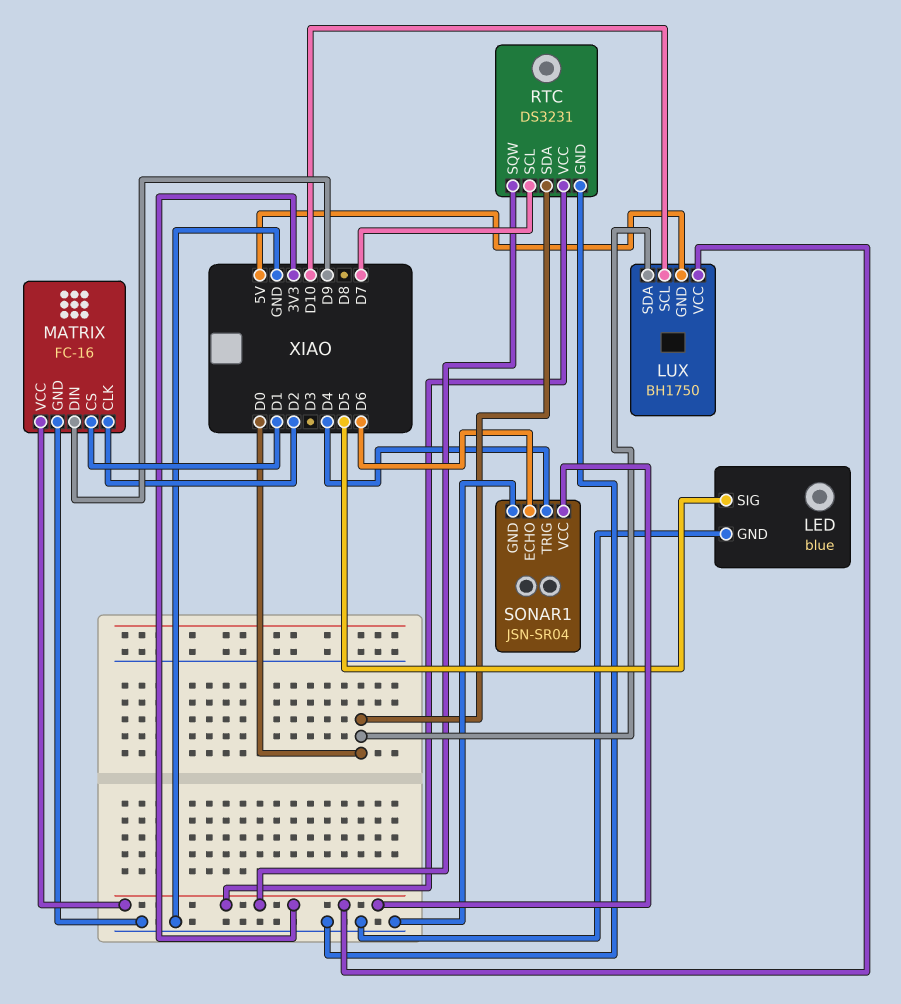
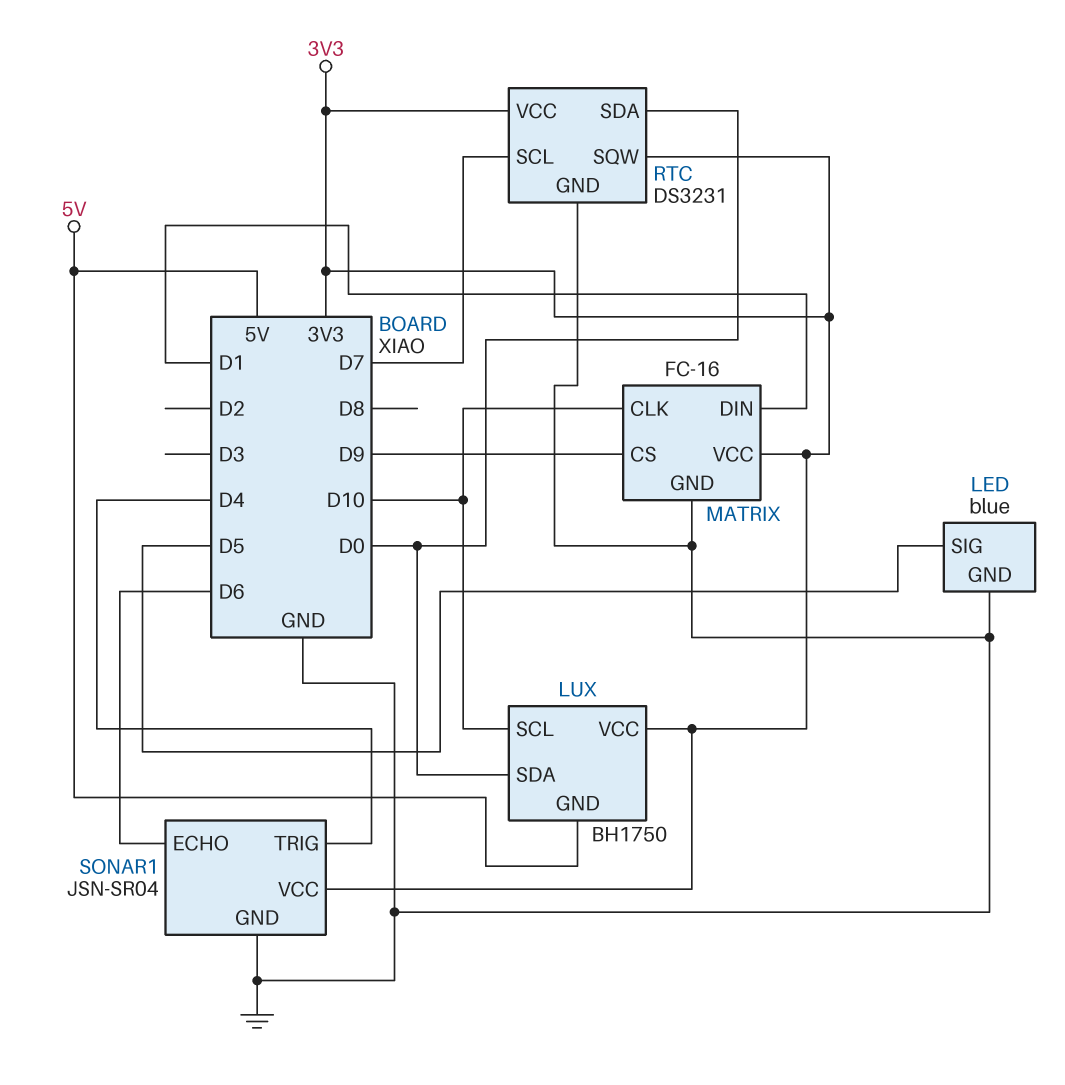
MATRIX pin CLK: D2 -> D10
MATRIX pin CS: D1 -> D9
MATRIX pin DIN: D9 -> D1

